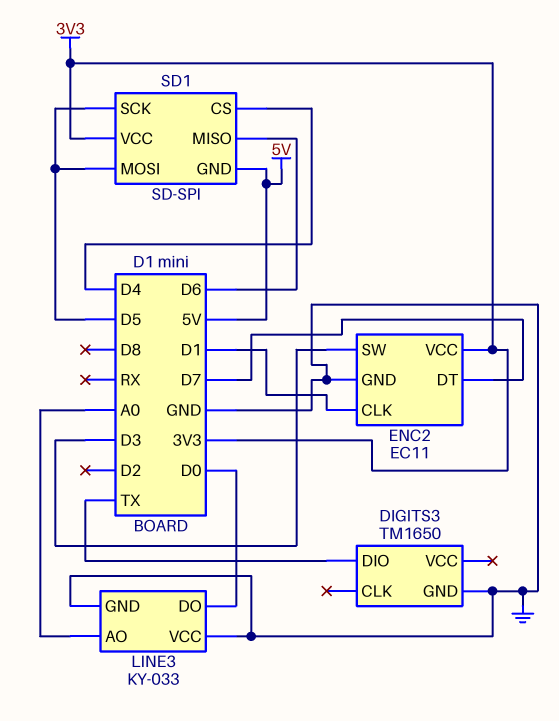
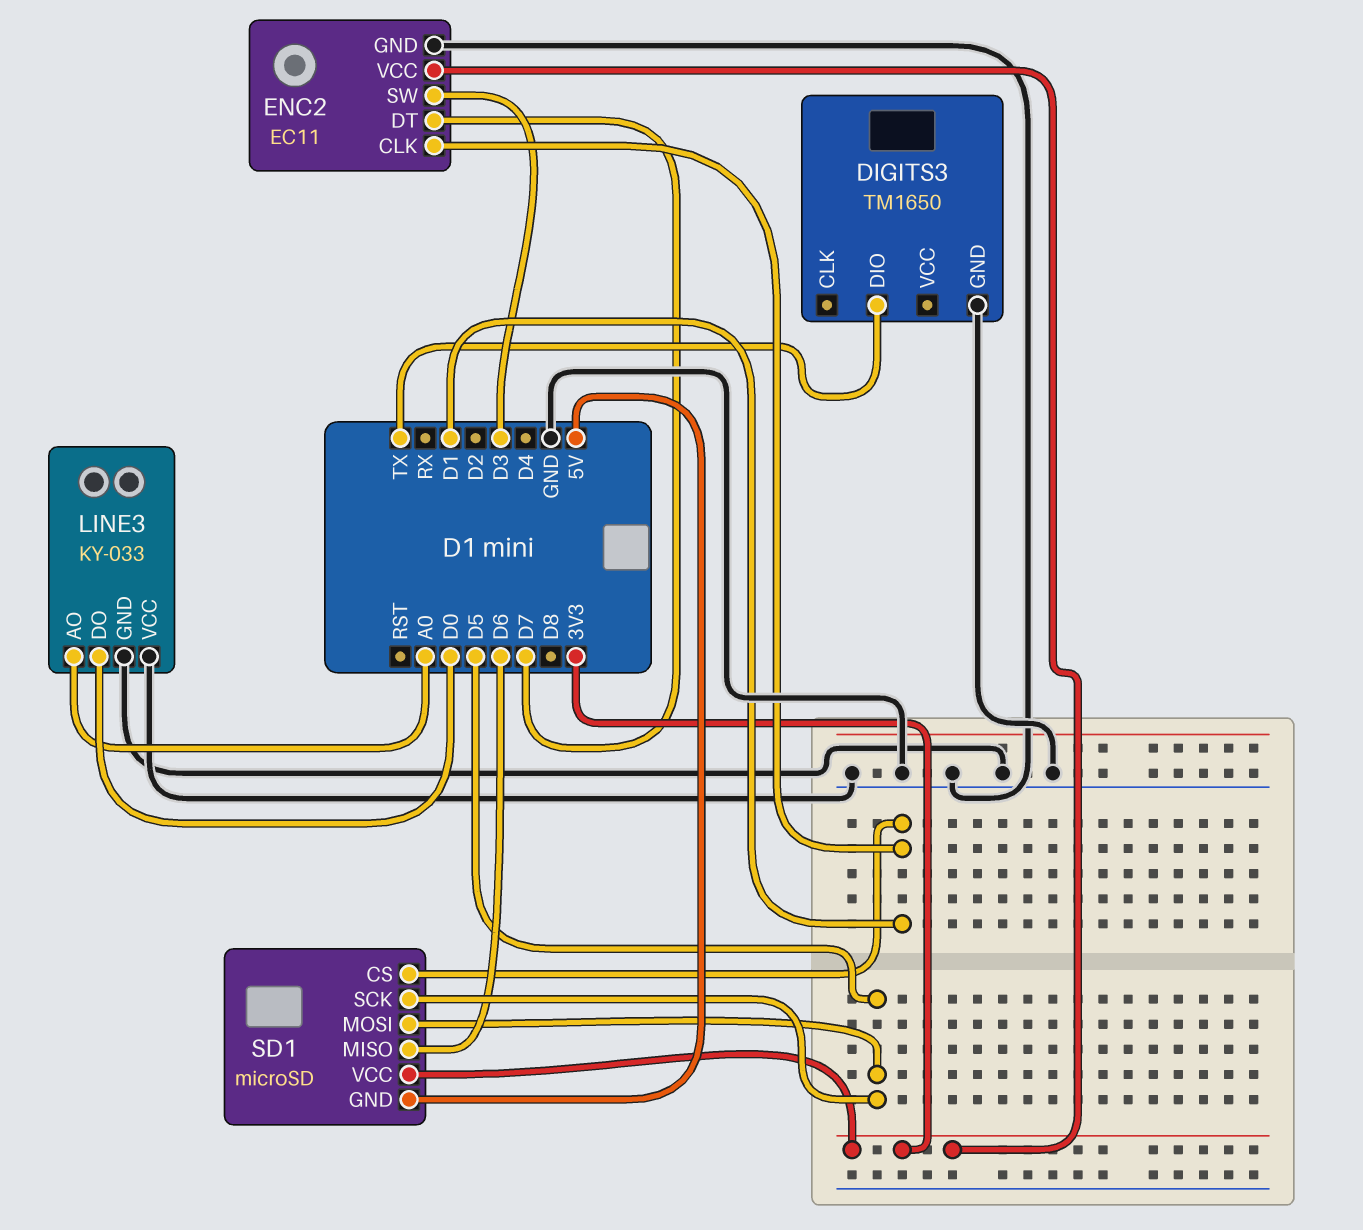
SD1: SD-SPI -> microSD
SD1 pin CS: D4 -> D1

